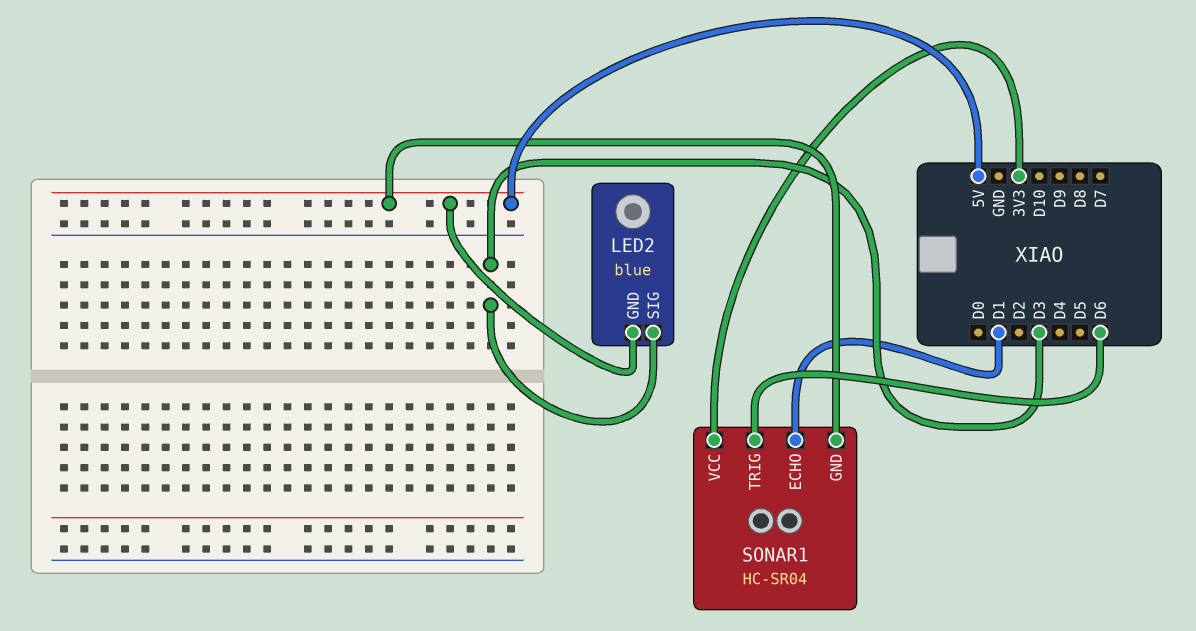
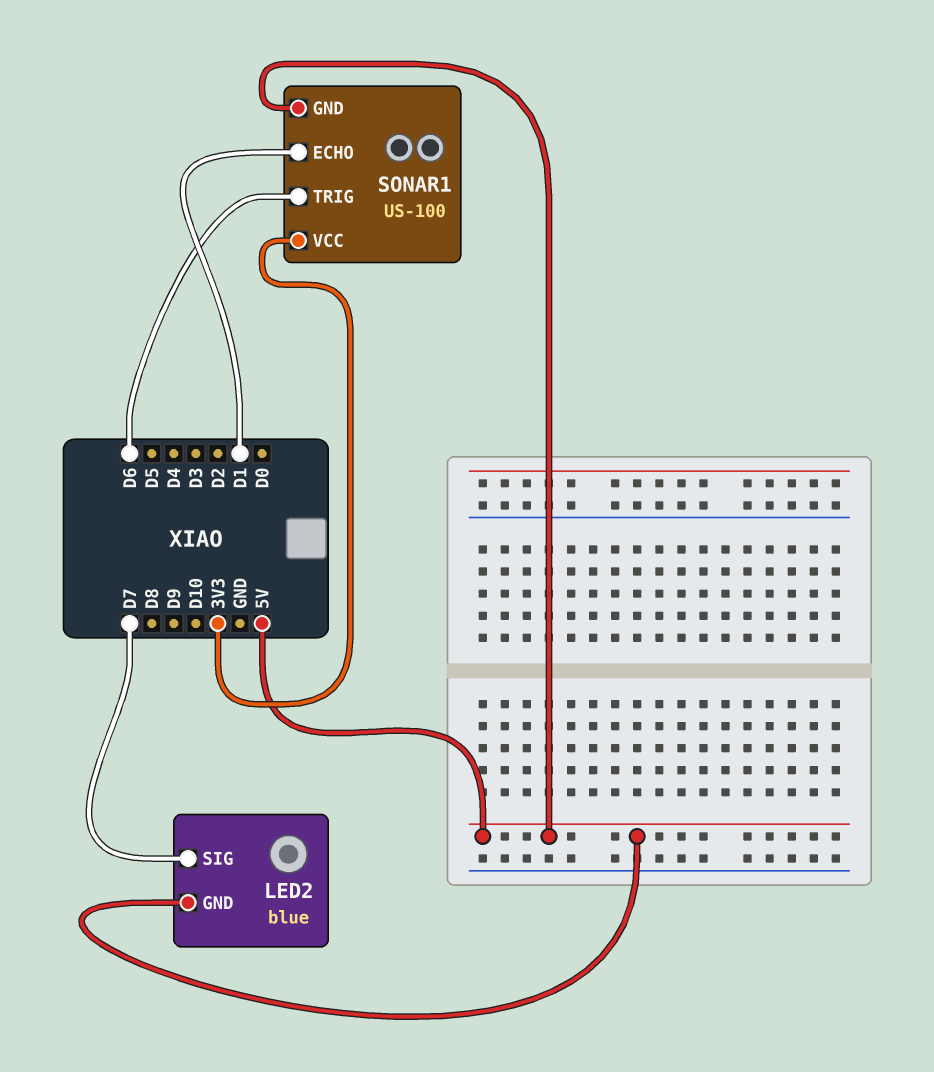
LED2 pin SIG: D3 -> D7
SONAR1: HC-SR04 -> US-100

